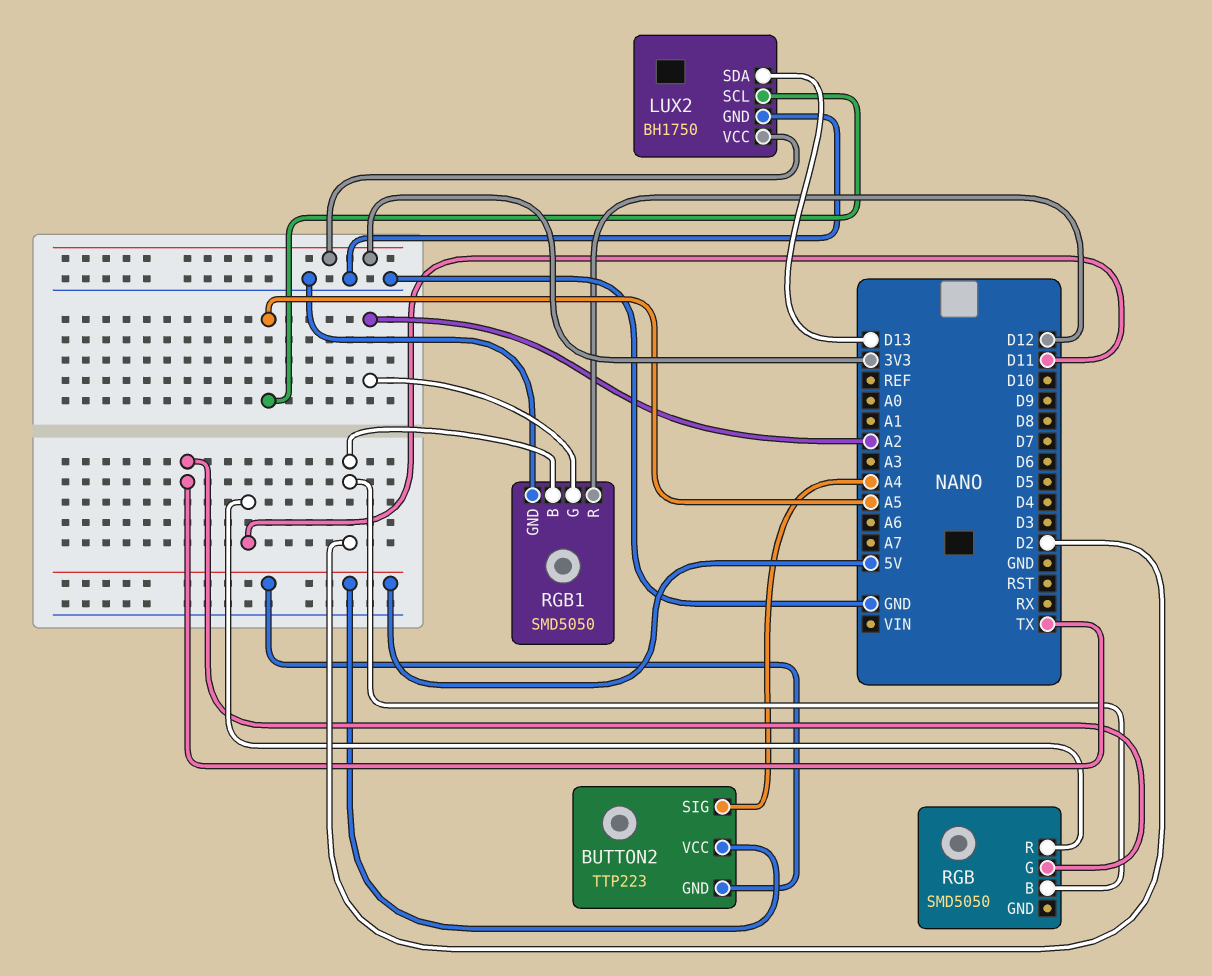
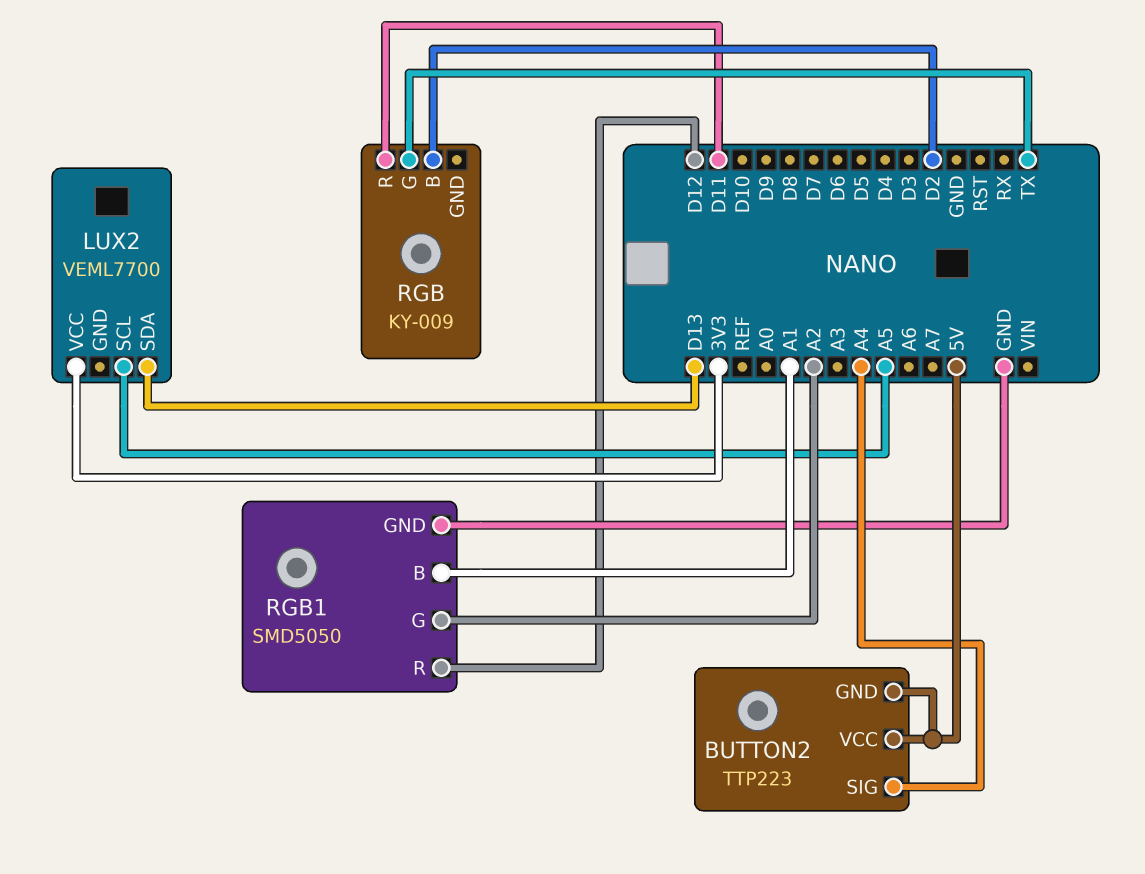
LUX2: BH1750 -> VEML7700
LUX2 pin GND: GND -> none
RGB: SMD5050 -> KY-009
RGB1 pin B: D2 -> A1

